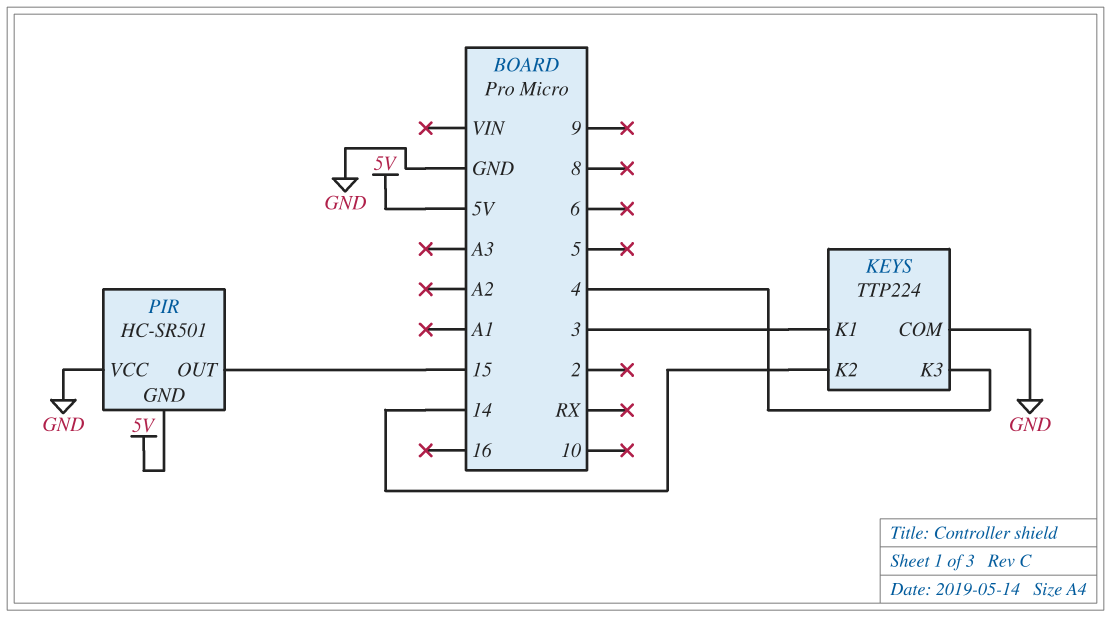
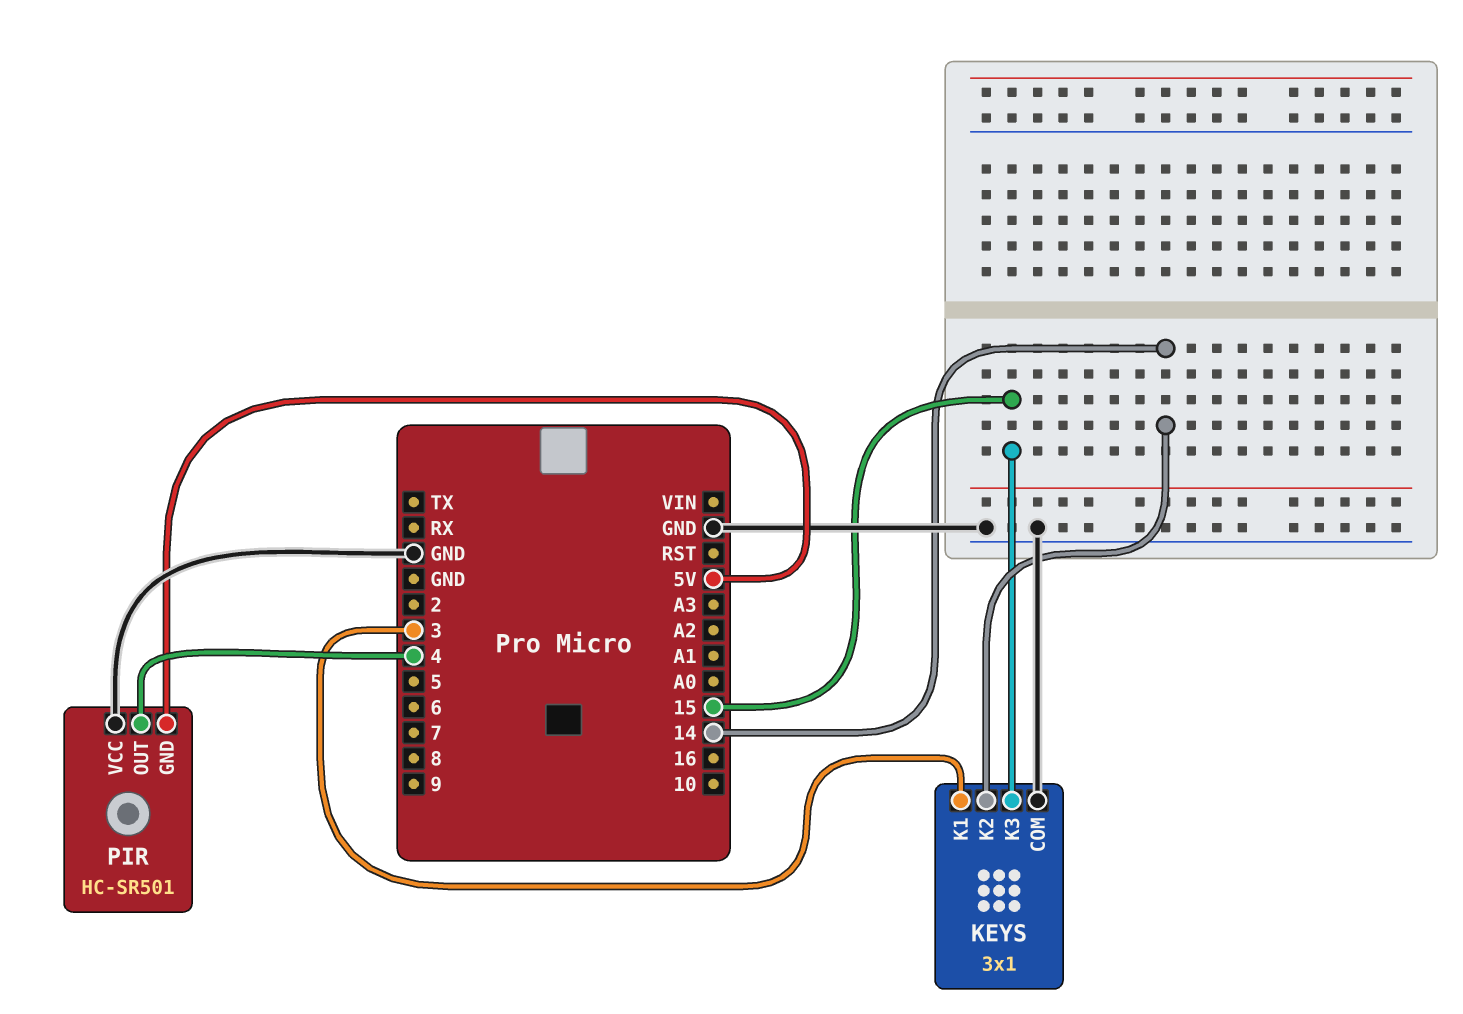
KEYS: TTP224 -> 3x1
KEYS pin K3: 4 -> 15
PIR pin OUT: 15 -> 4

